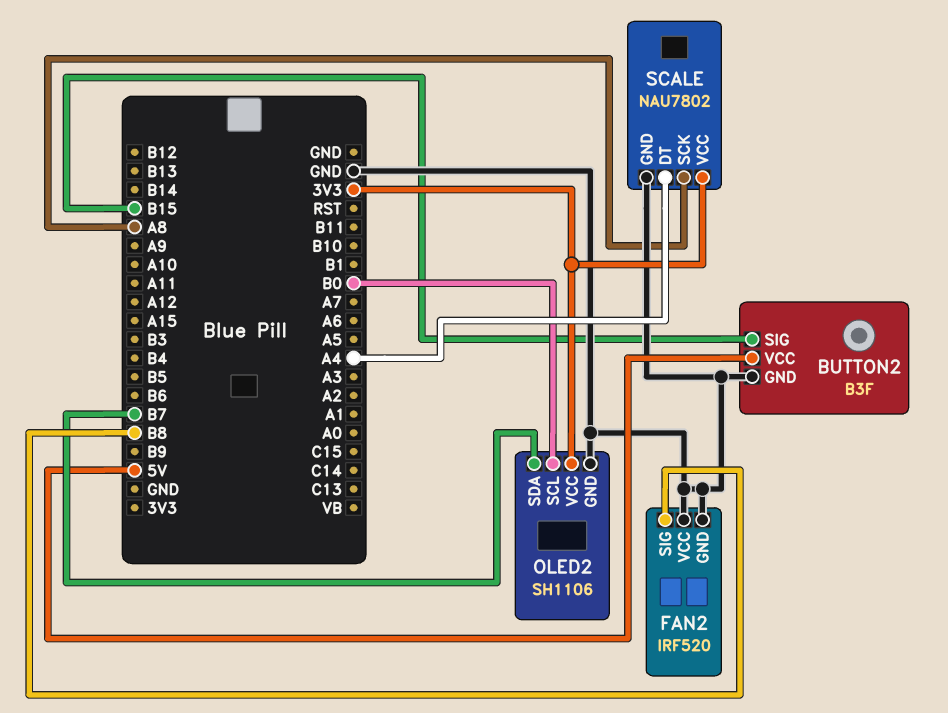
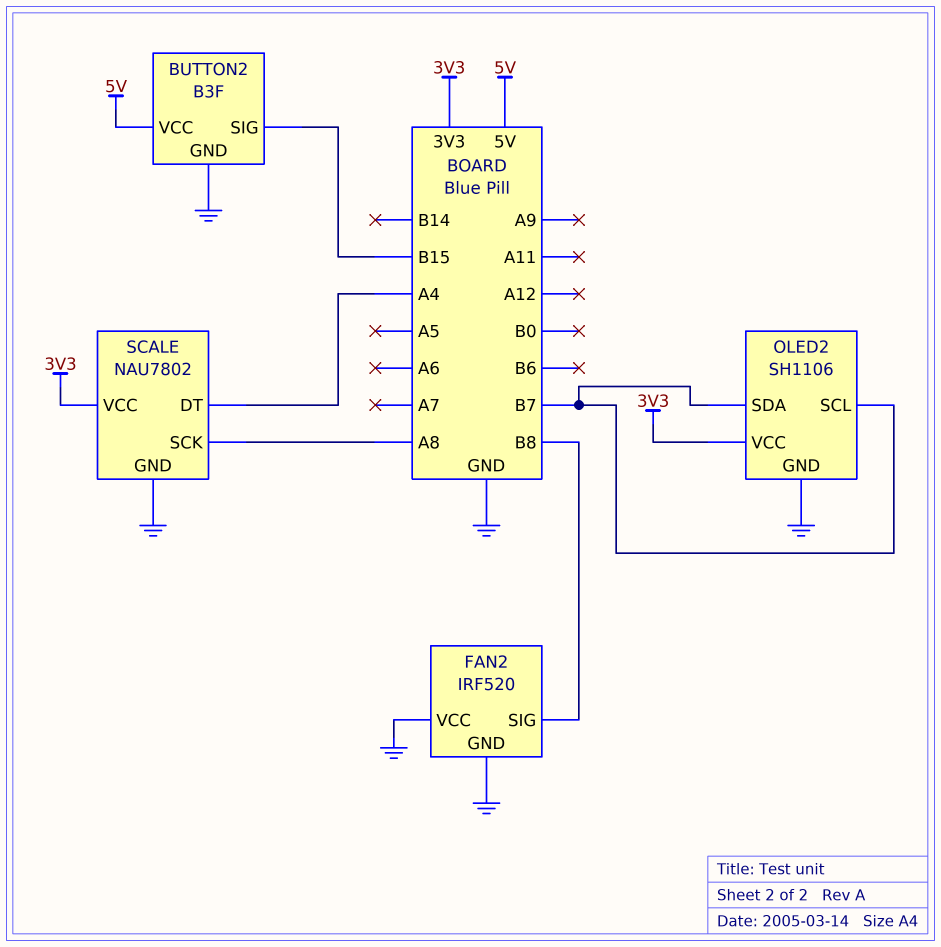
OLED2 pin SCL: B0 -> B7

